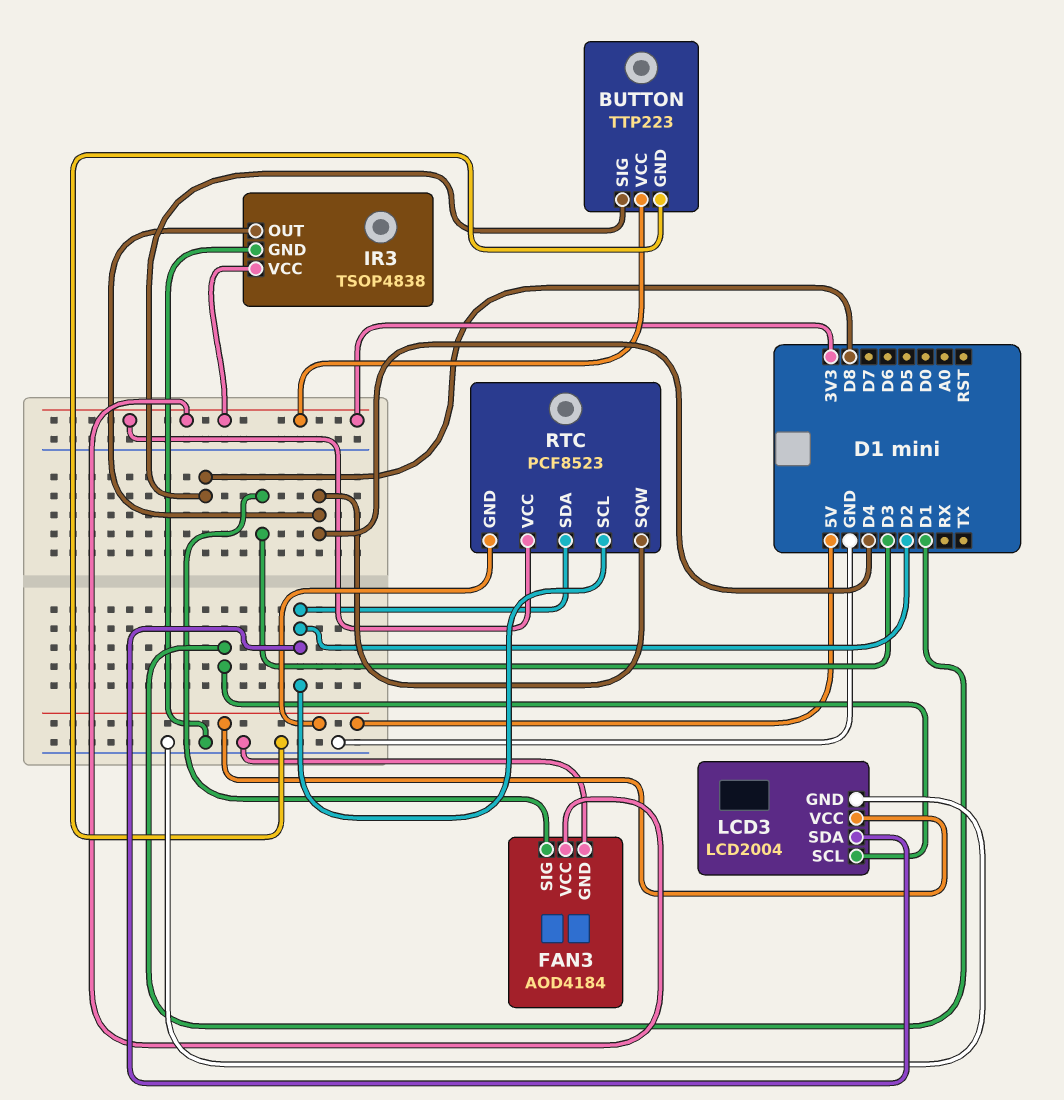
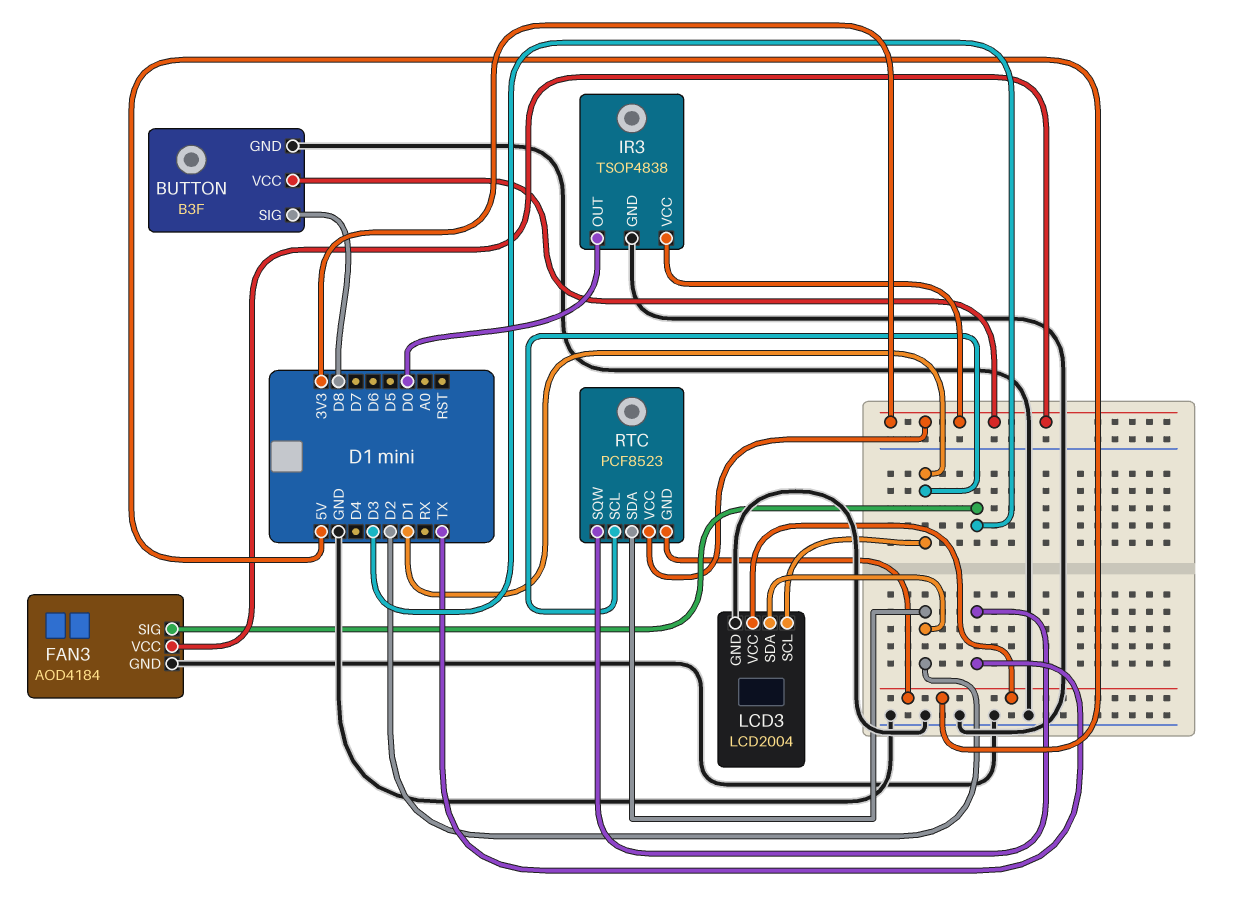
BUTTON: TTP223 -> B3F
IR3 pin OUT: D4 -> D0
RTC pin SCL: D2 -> D1
RTC pin SQW: D4 -> TX

